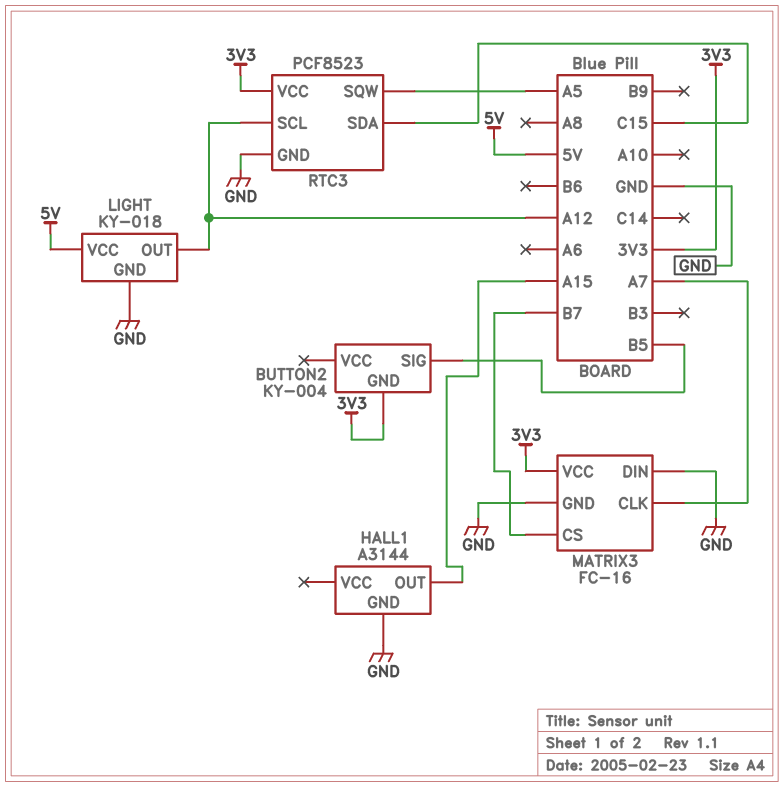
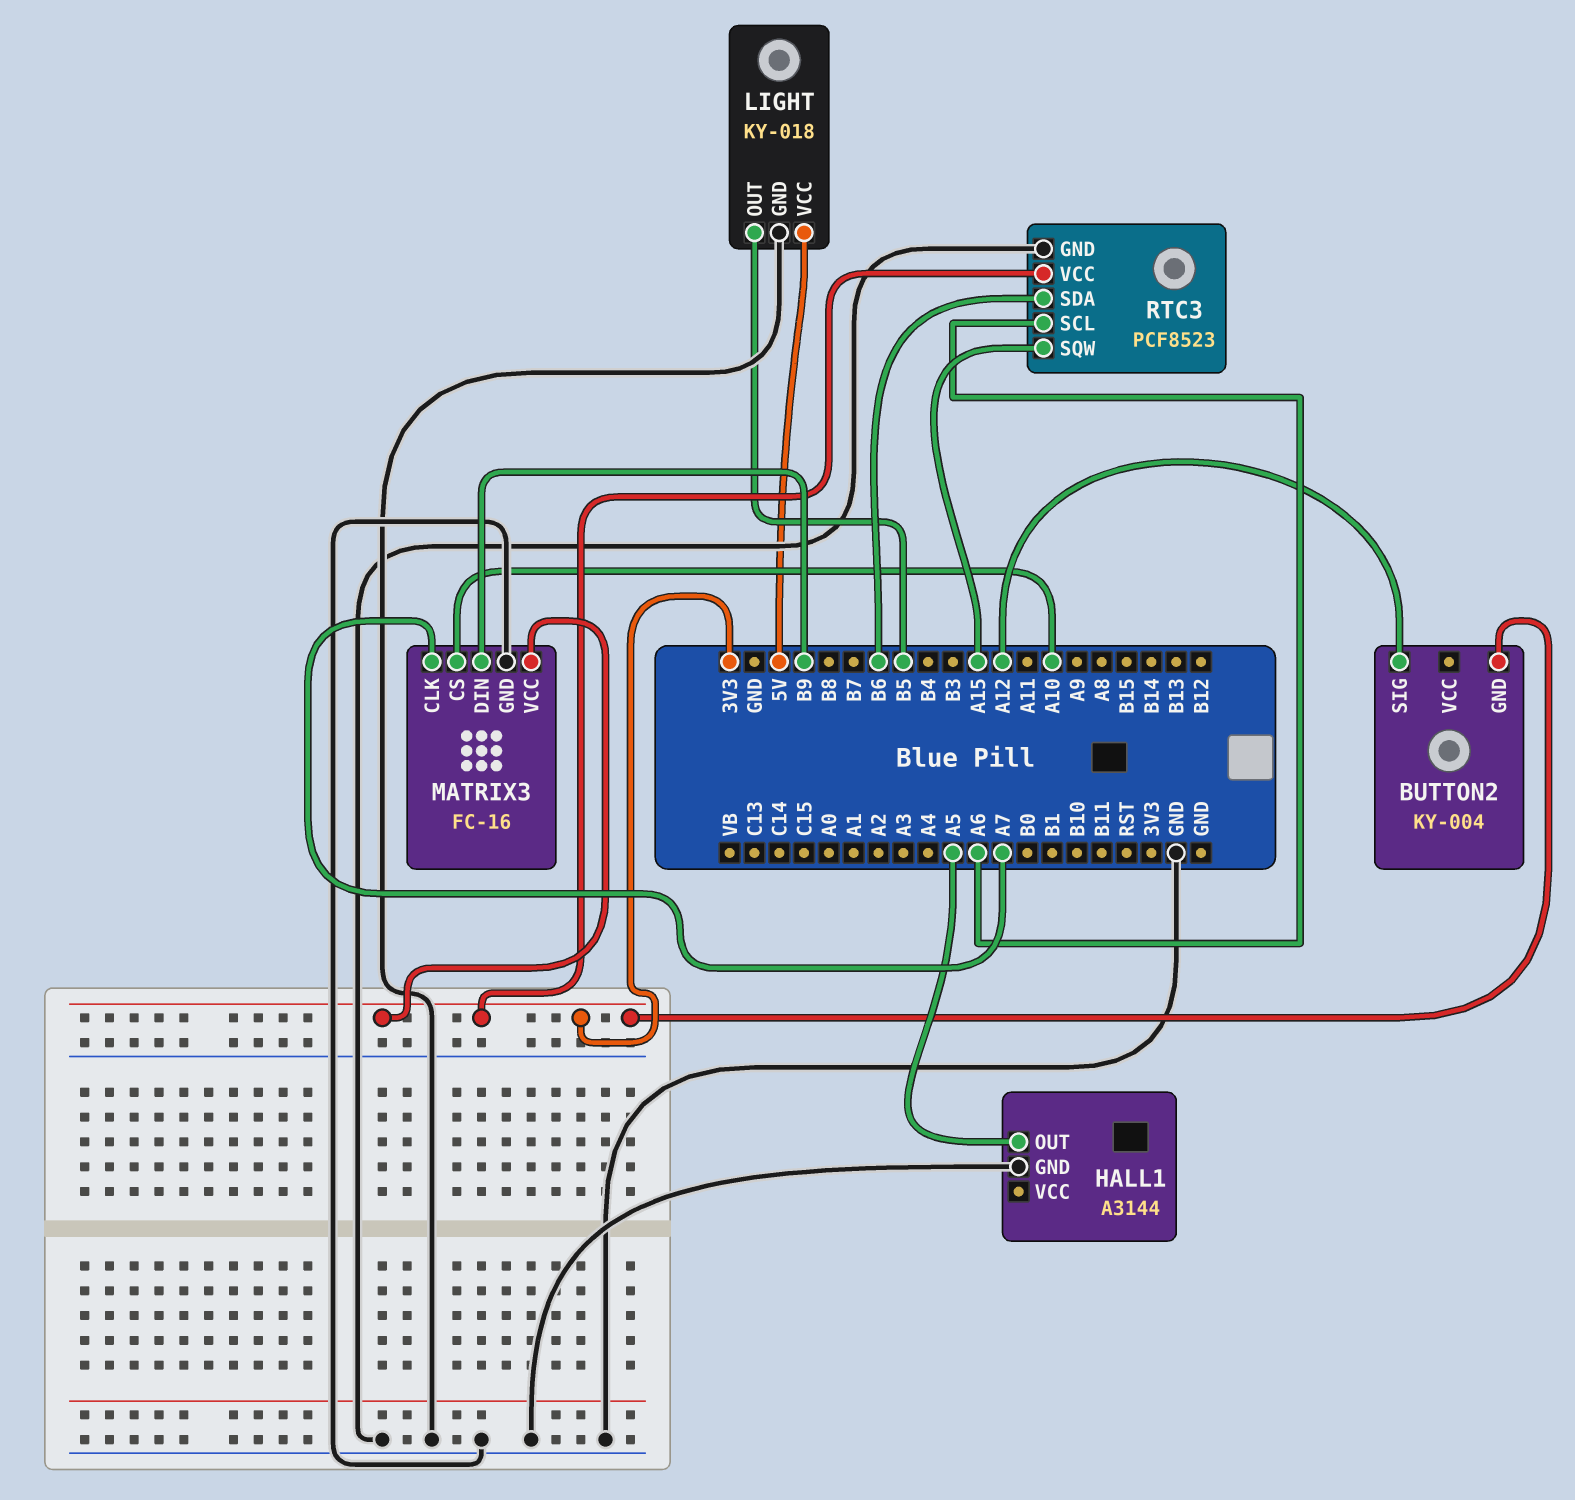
BUTTON2 pin SIG: B5 -> A12
HALL1 pin OUT: A15 -> A5
LIGHT pin OUT: A12 -> B5
MATRIX3 pin CS: B7 -> A10
MATRIX3 pin DIN: GND -> B9
RTC3 pin SCL: A12 -> A6
RTC3 pin SDA: C15 -> B6
RTC3 pin SQW: A5 -> A15

